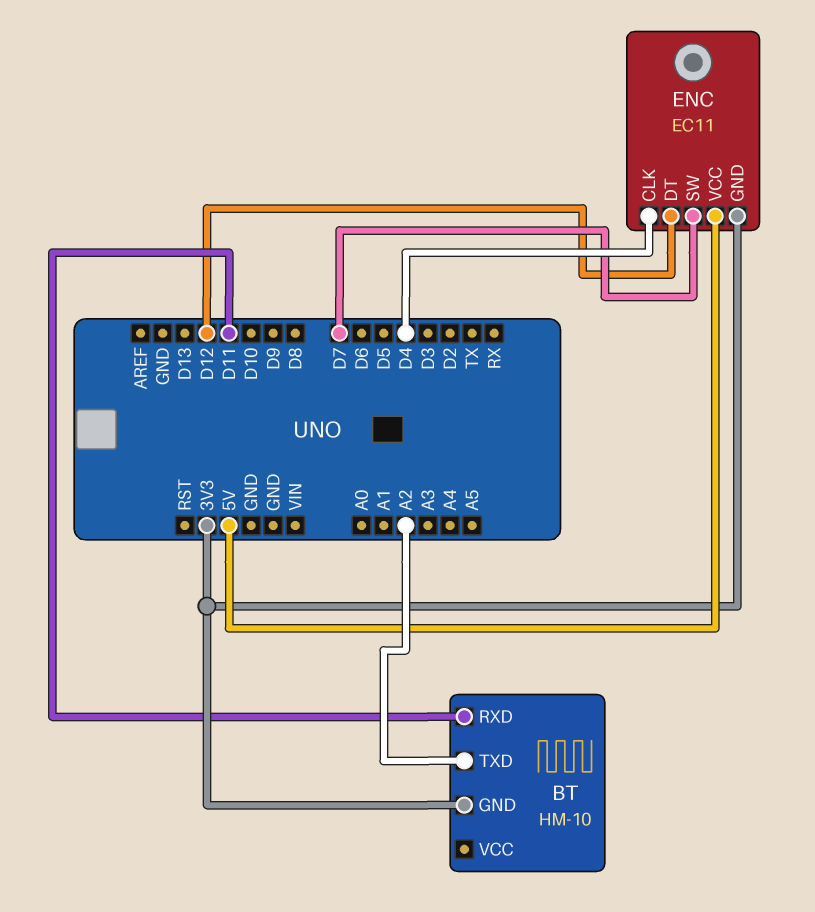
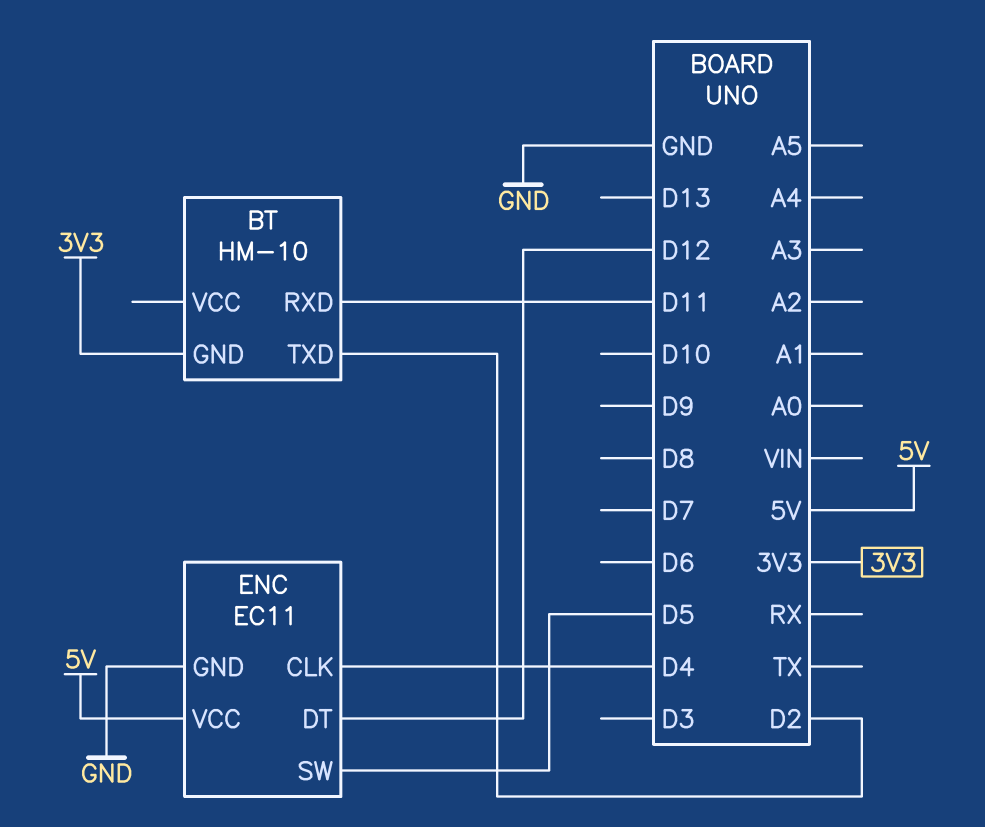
BT pin TXD: A2 -> D2
ENC pin GND: 3V3 -> GND
ENC pin SW: D7 -> D5

